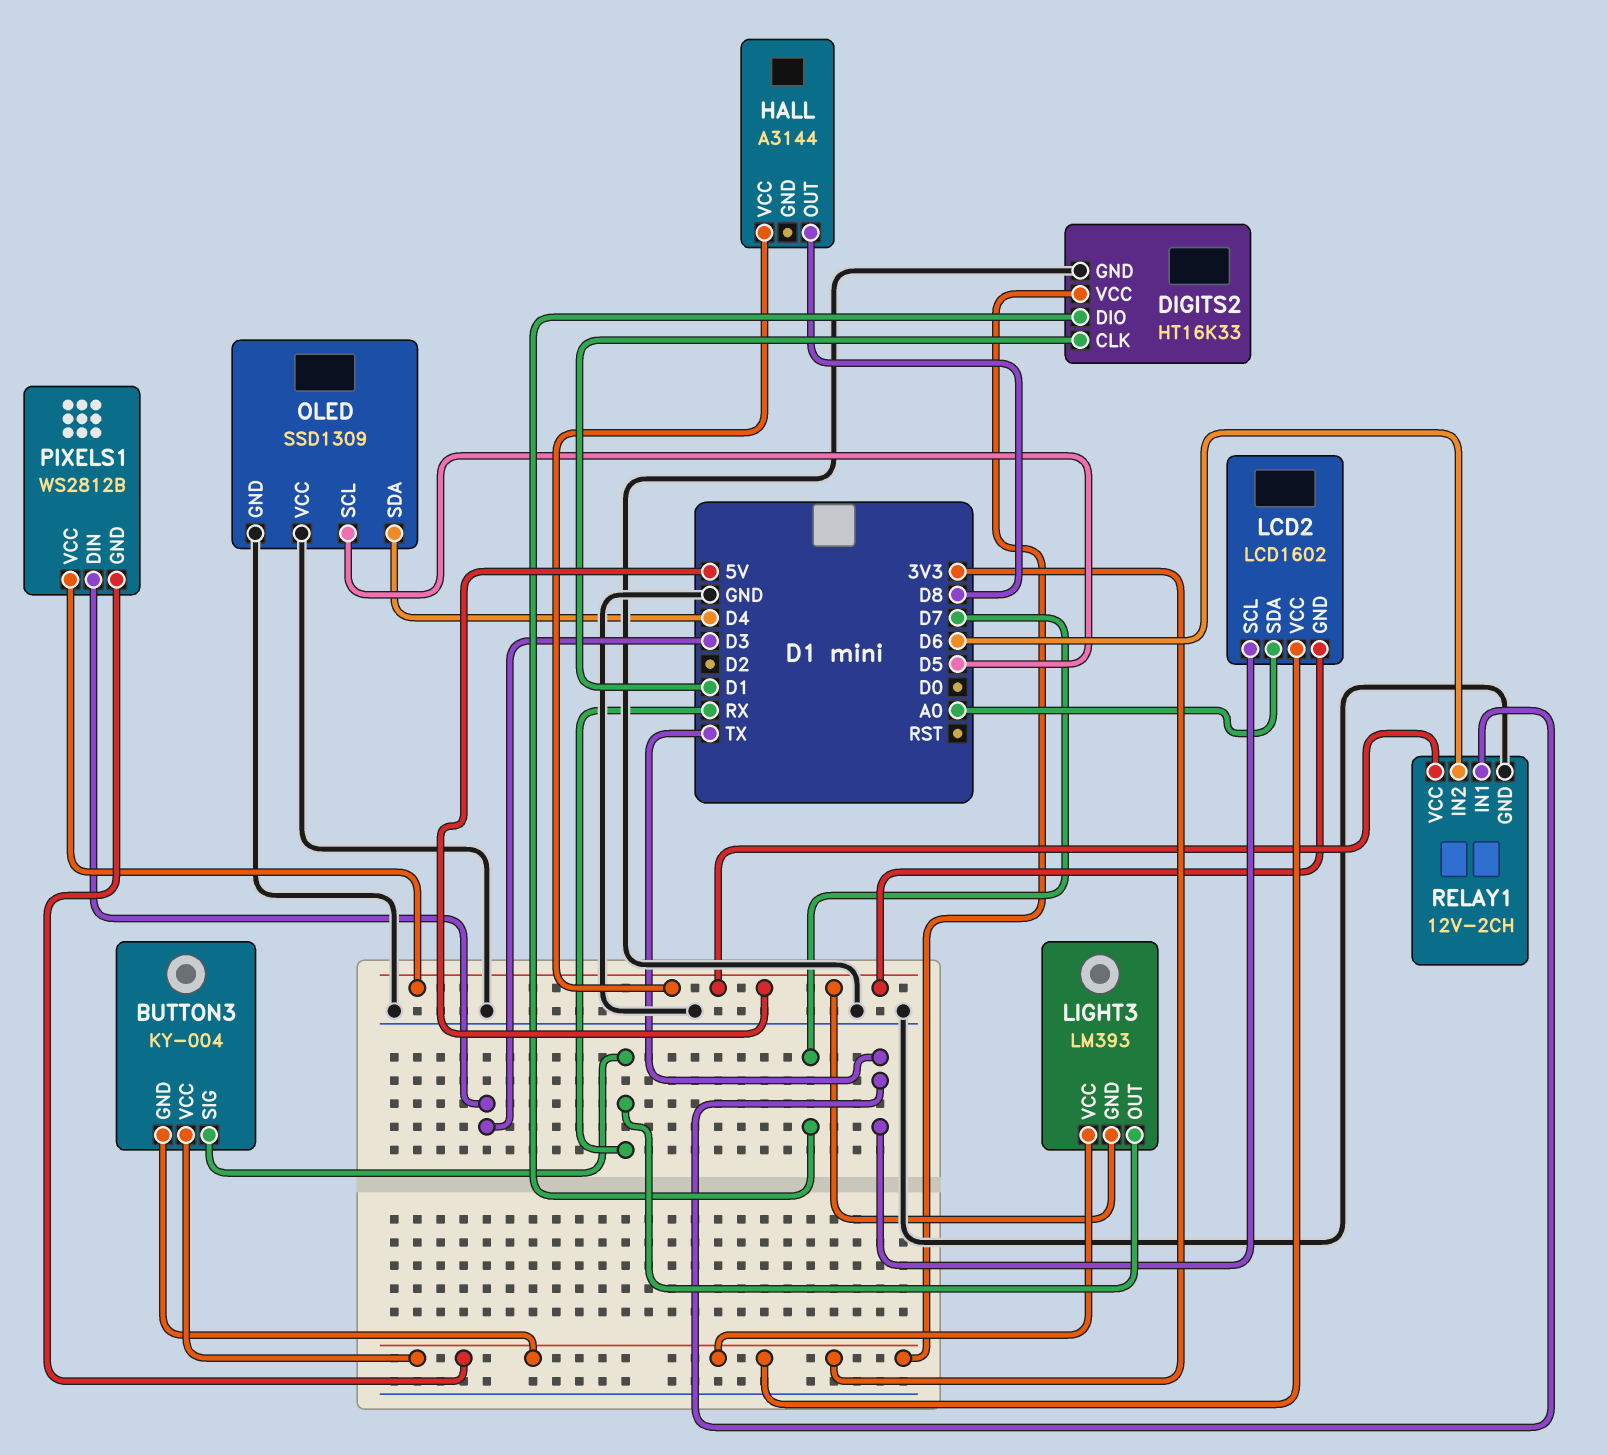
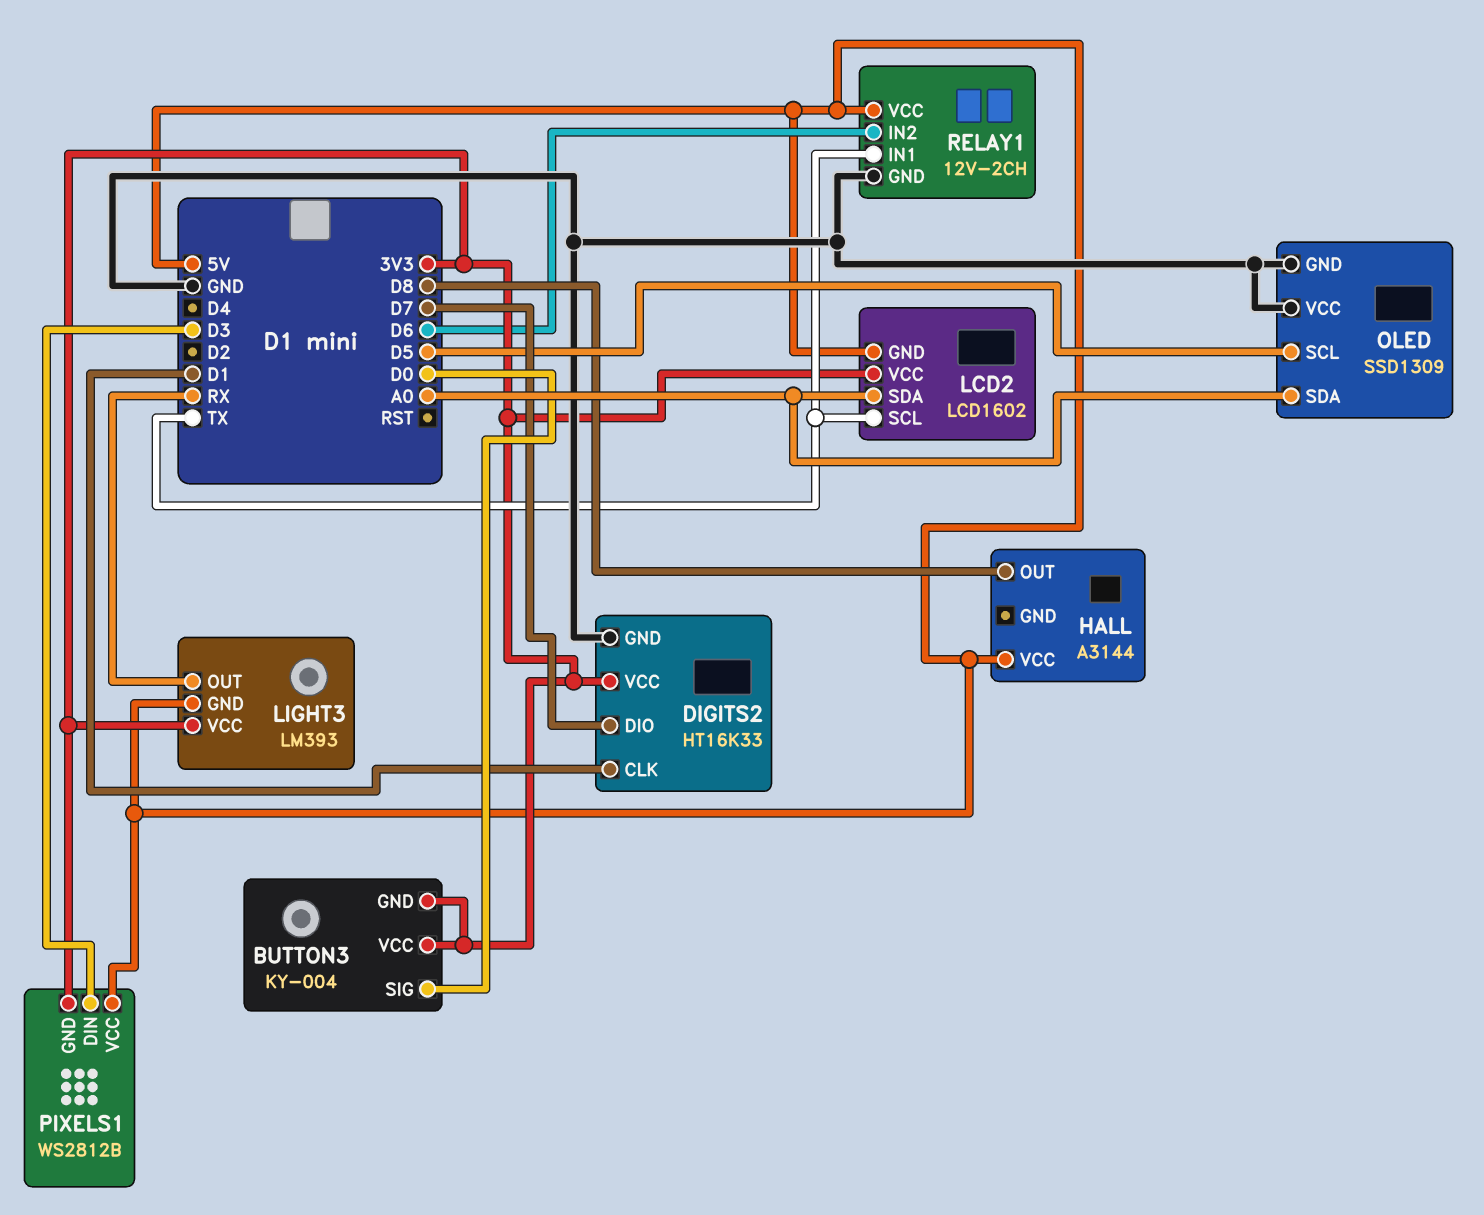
BUTTON3 pin SIG: RX -> D0
OLED pin SDA: D4 -> A0

